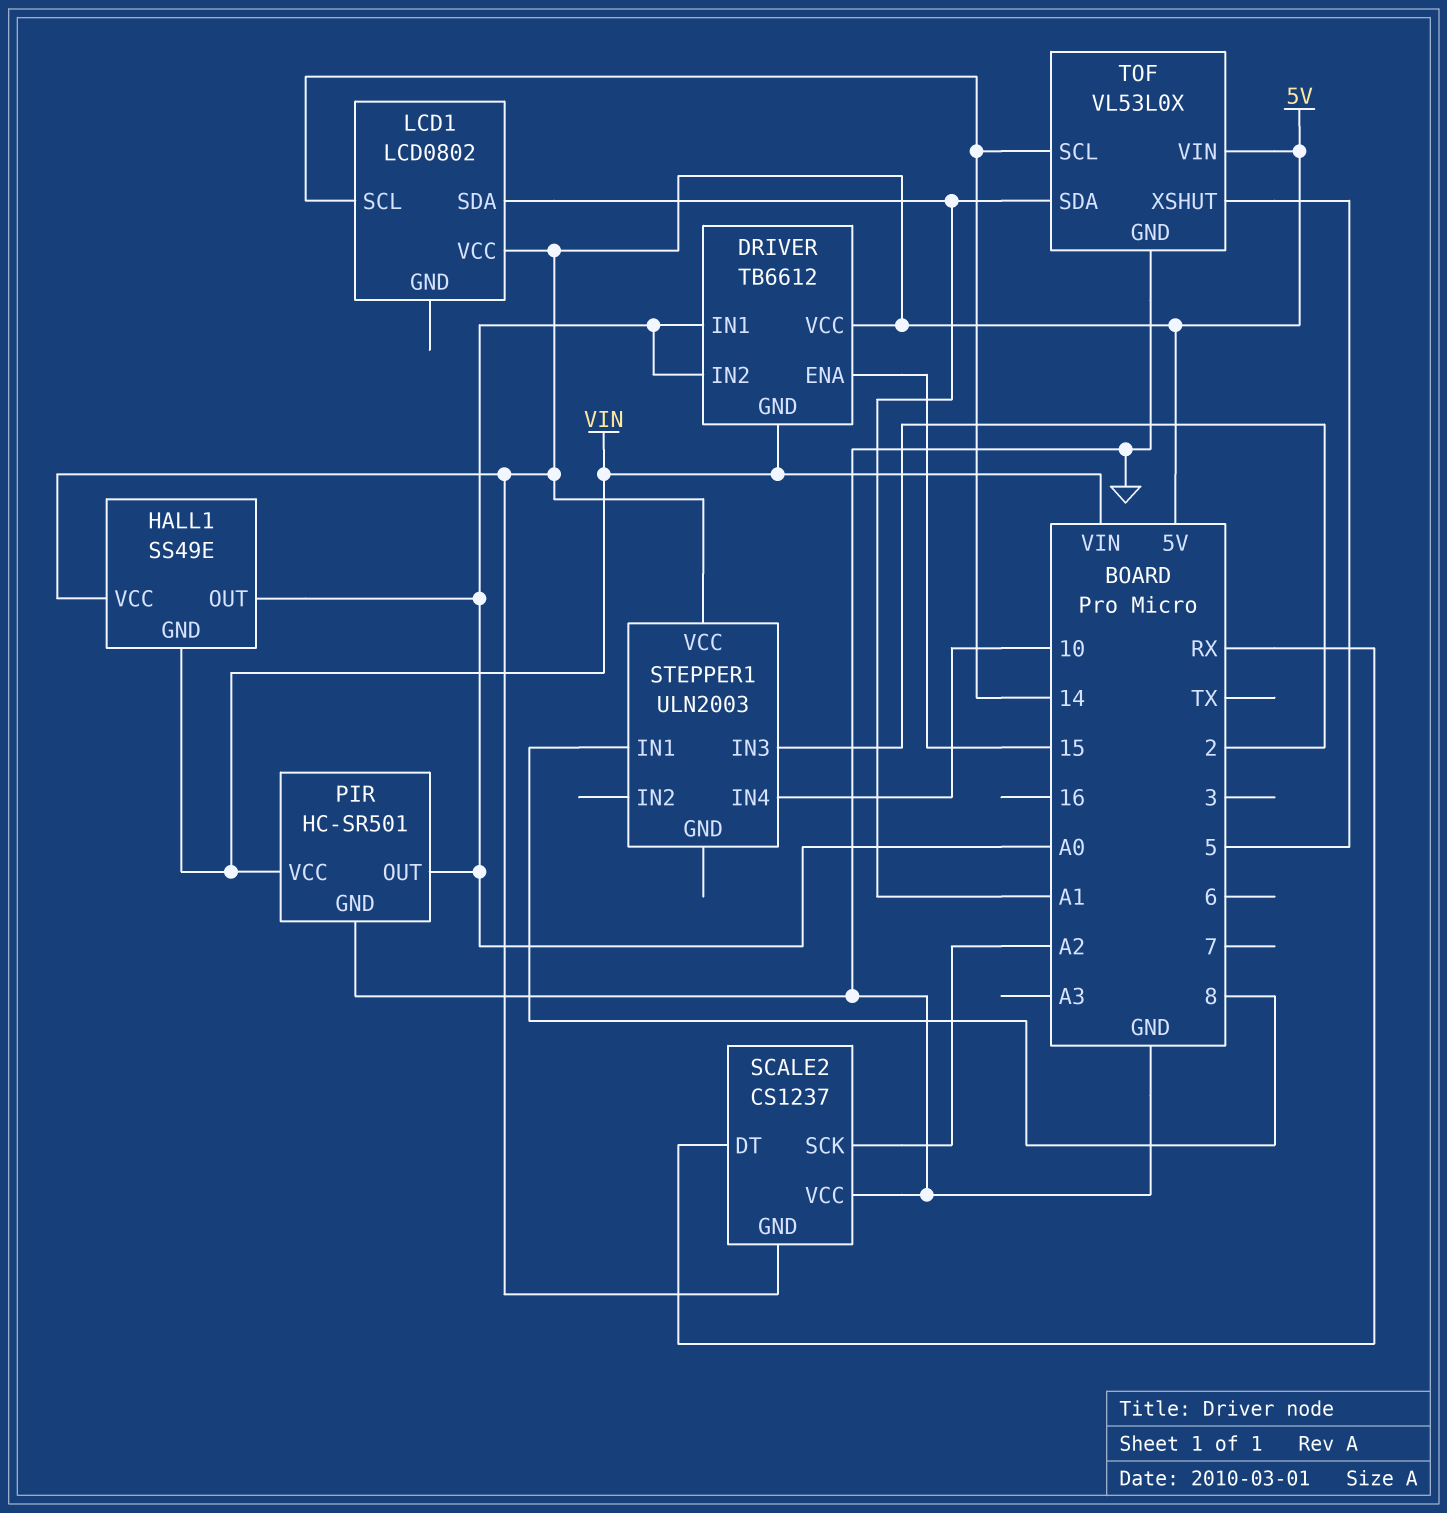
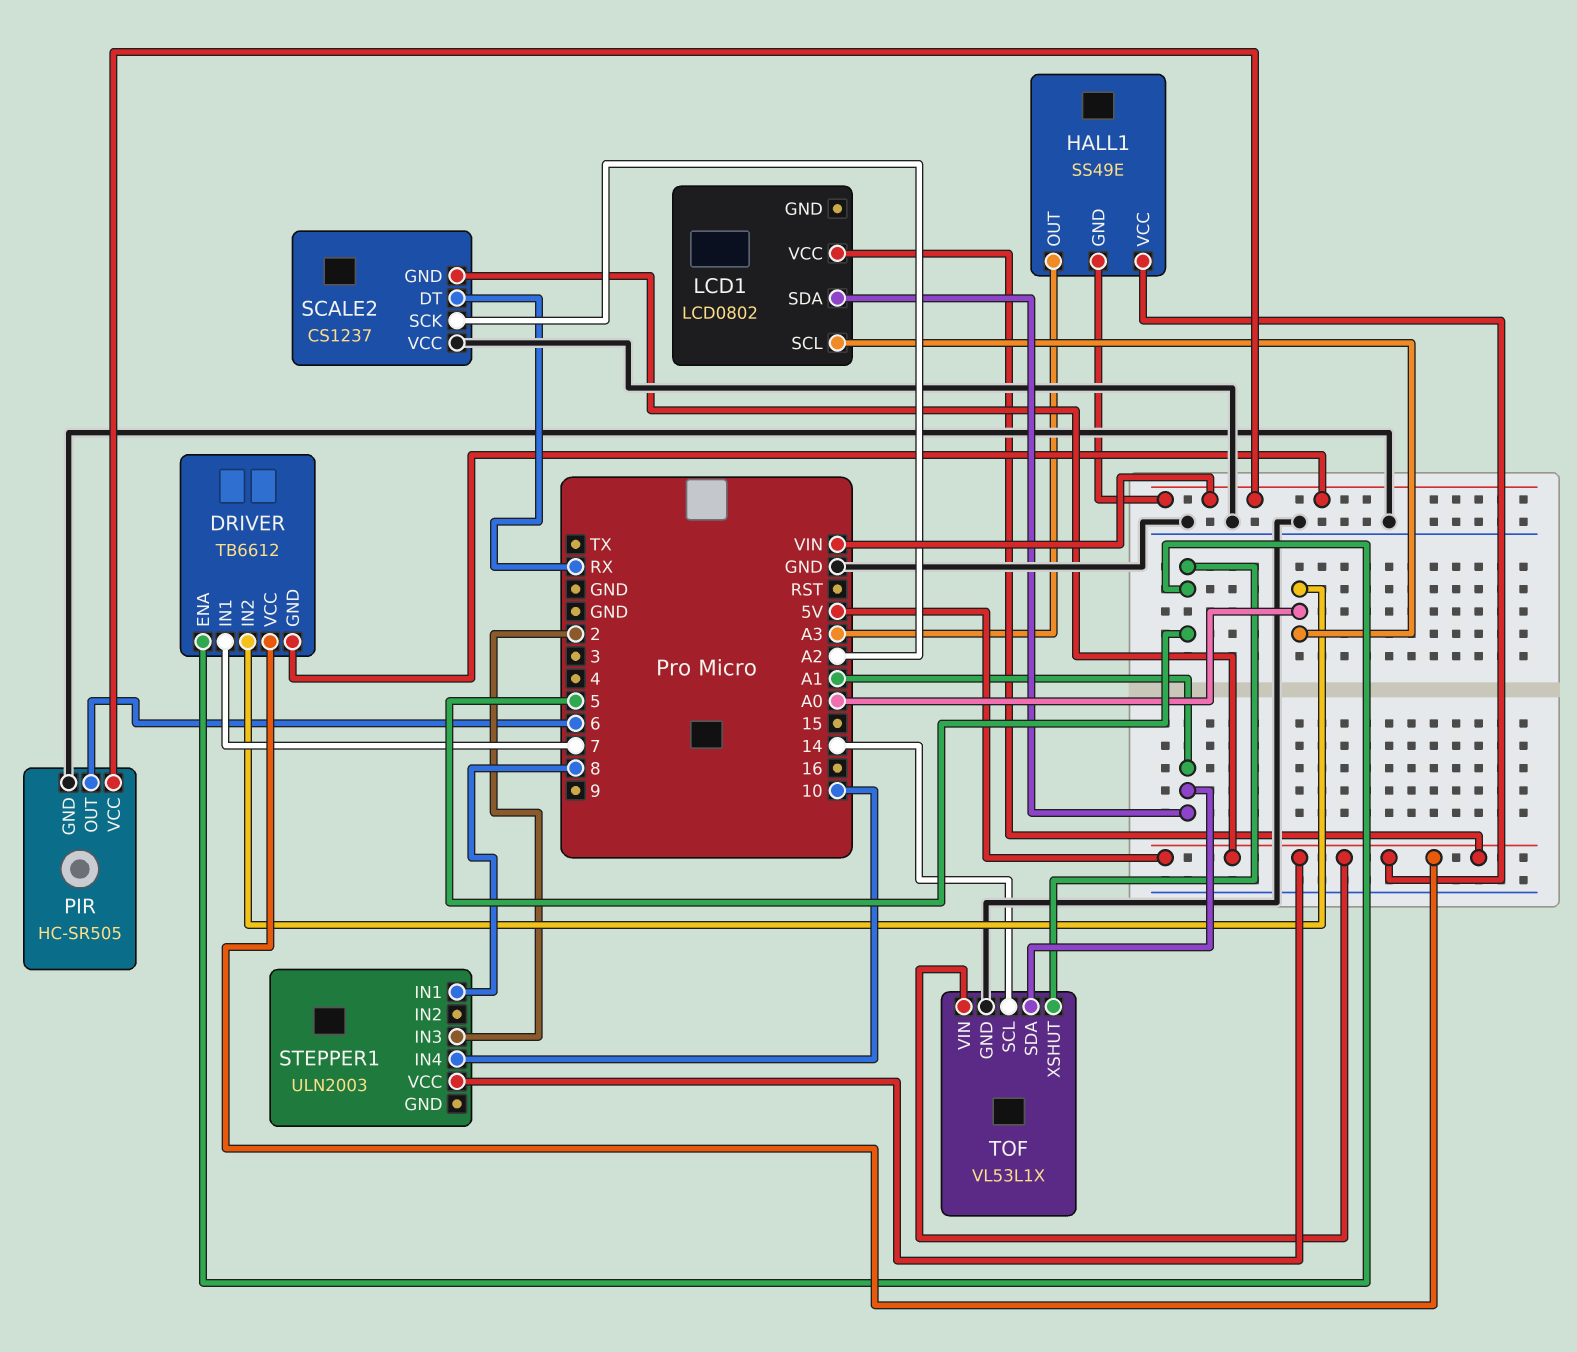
DRIVER pin ENA: 15 -> 5
DRIVER pin IN1: A0 -> 7
HALL1 pin OUT: A0 -> A3
LCD1 pin SCL: 14 -> A0
PIR: HC-SR501 -> HC-SR505
PIR pin OUT: A0 -> 6
TOF: VL53L0X -> VL53L1X

